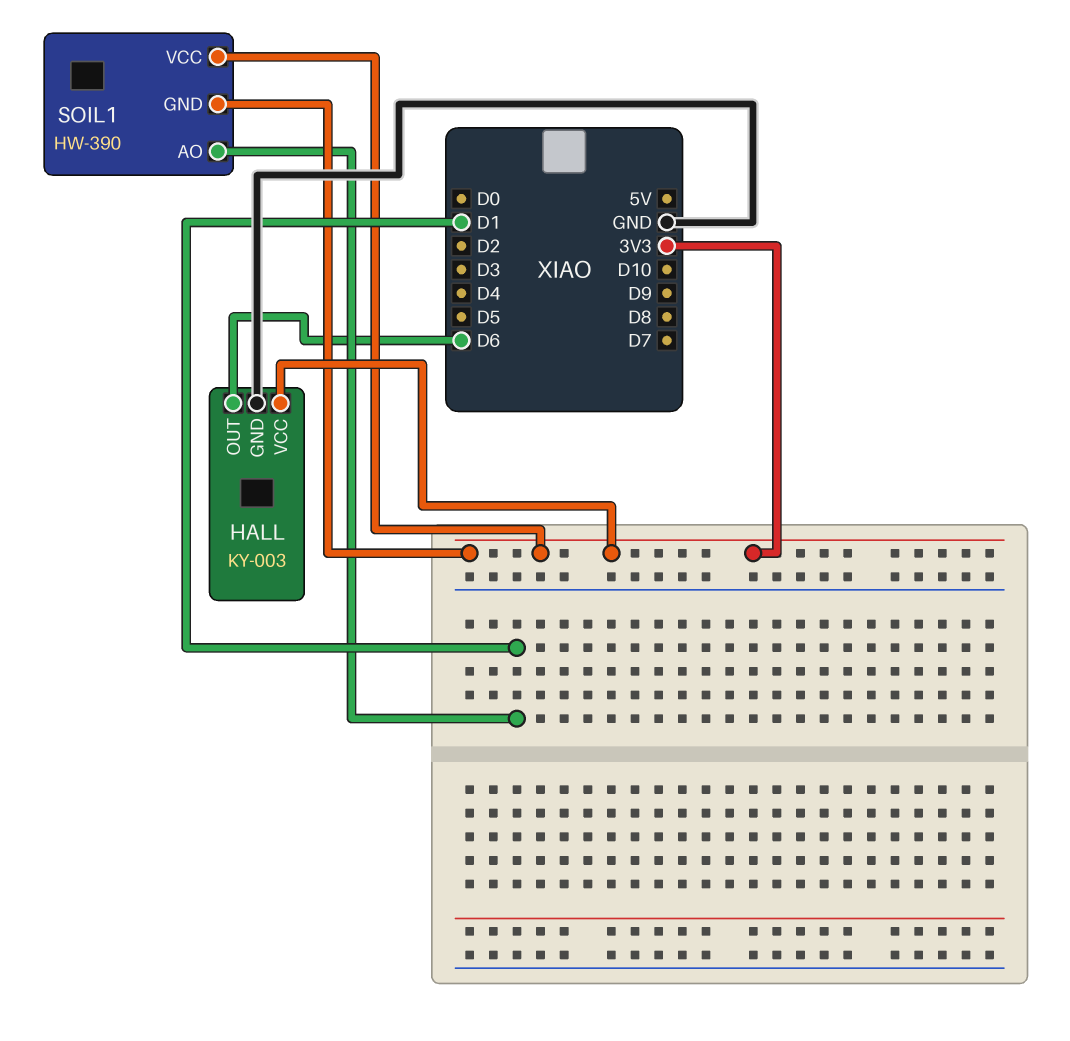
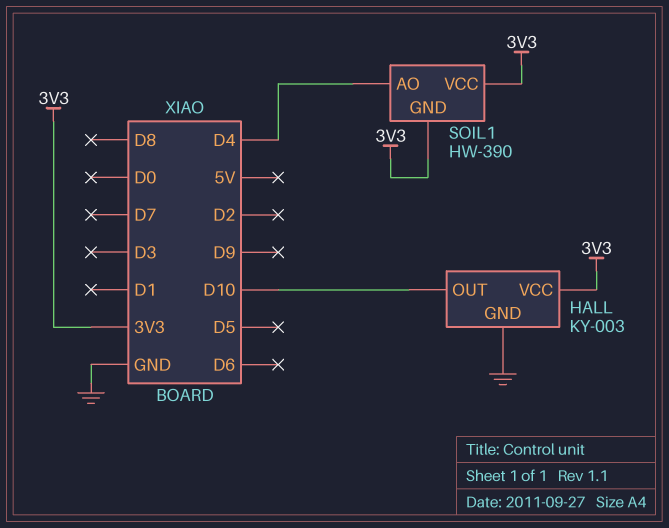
HALL pin OUT: D6 -> D10
SOIL1 pin AO: D1 -> D4

